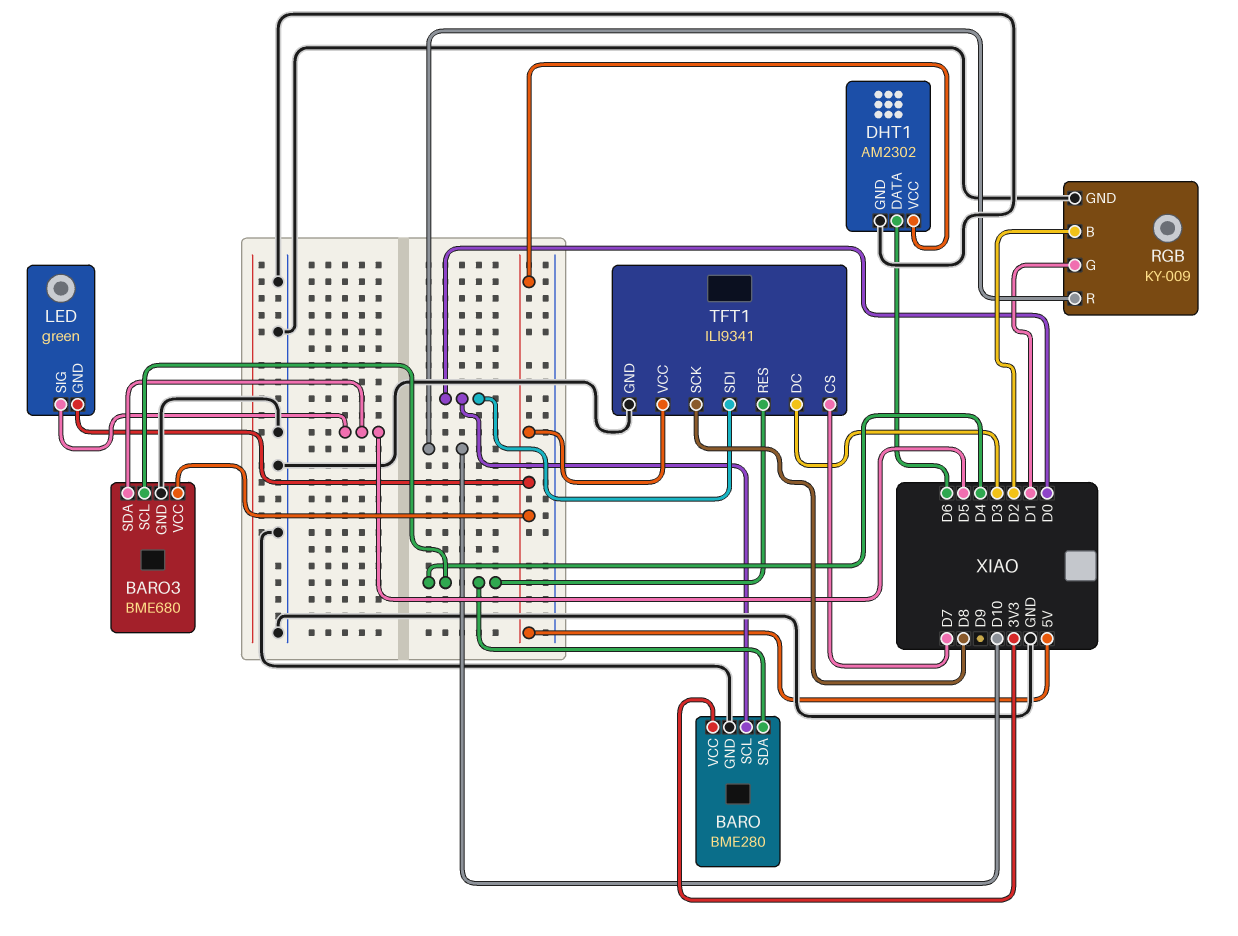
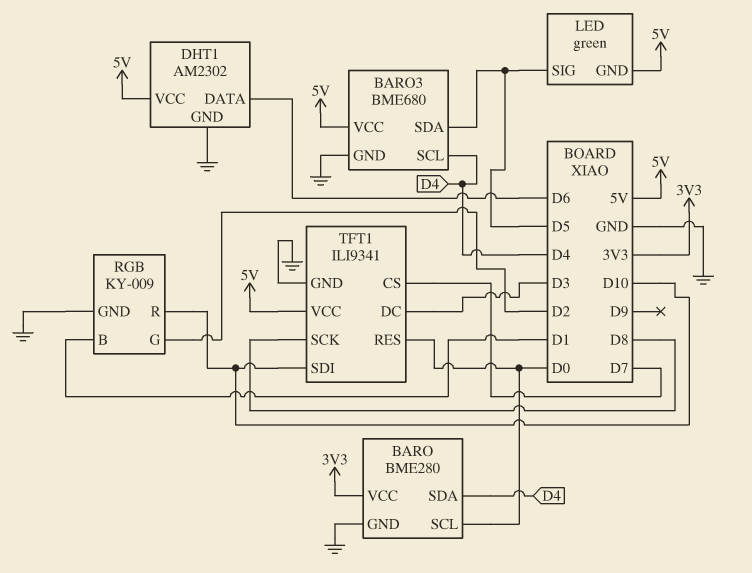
RGB pin B: D2 -> D1
RGB pin G: D1 -> D2
TFT1 pin RES: D4 -> D0
TFT1 pin SDI: D0 -> D10

